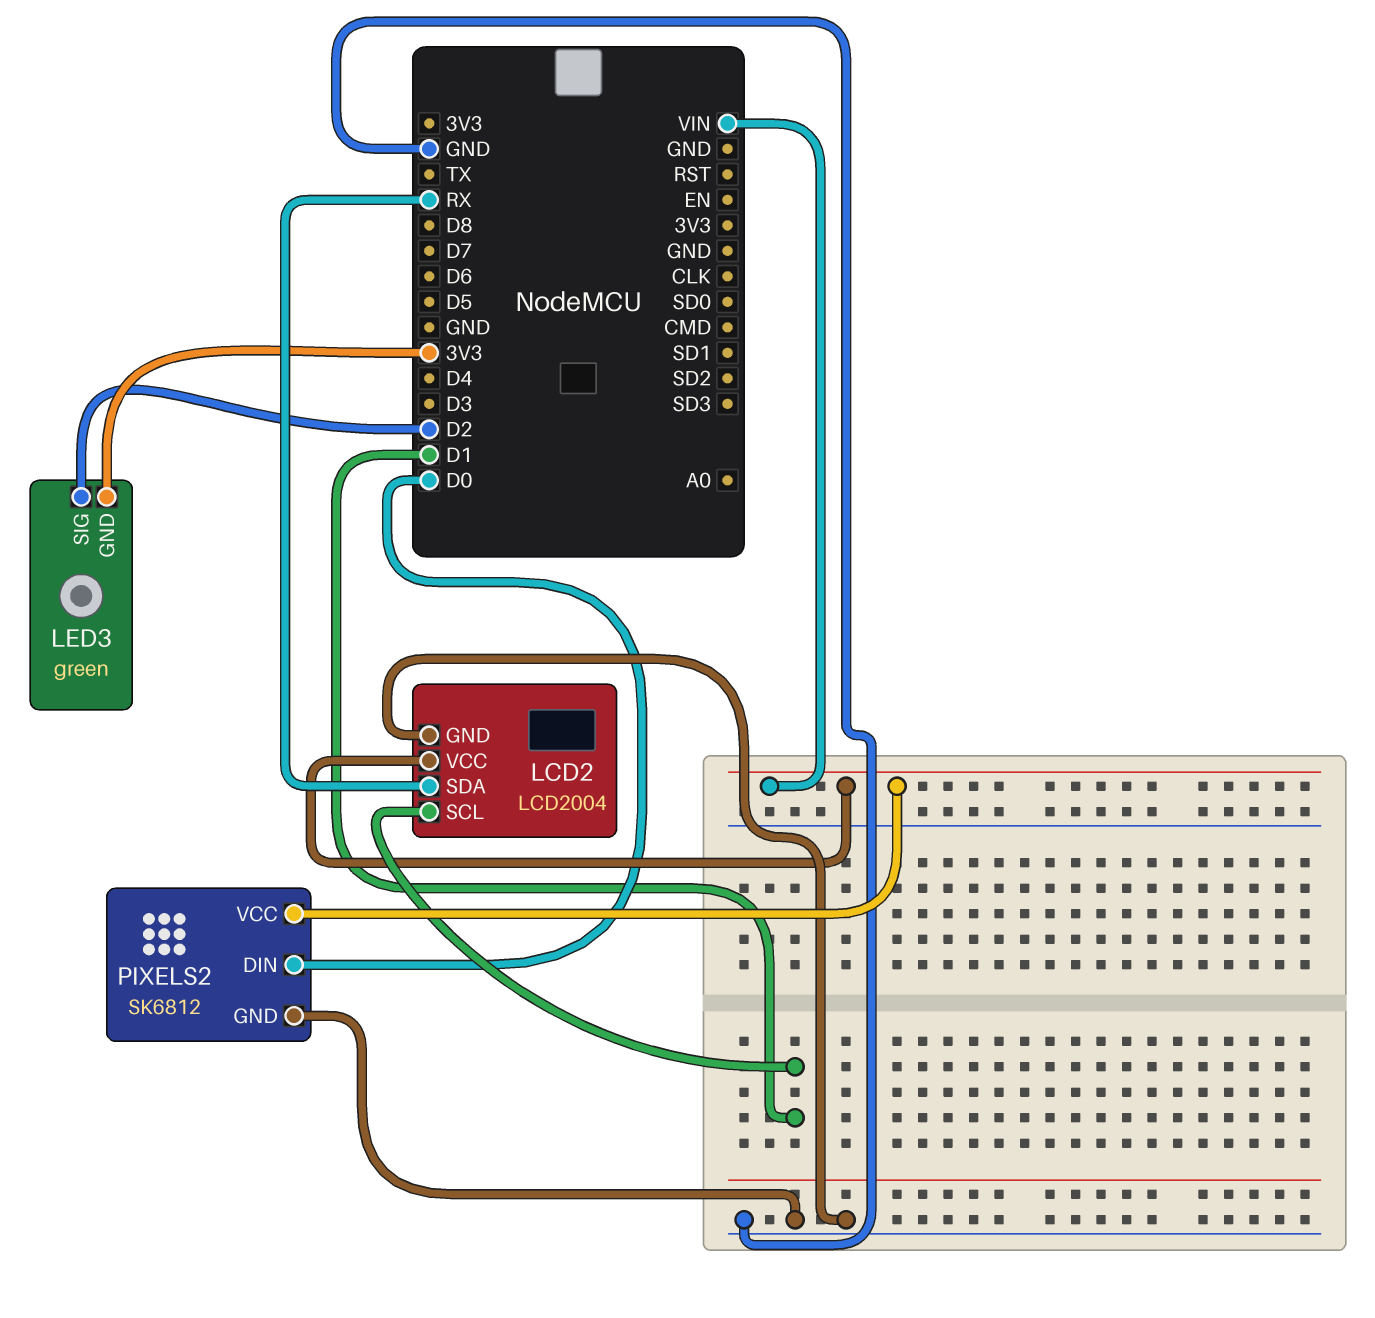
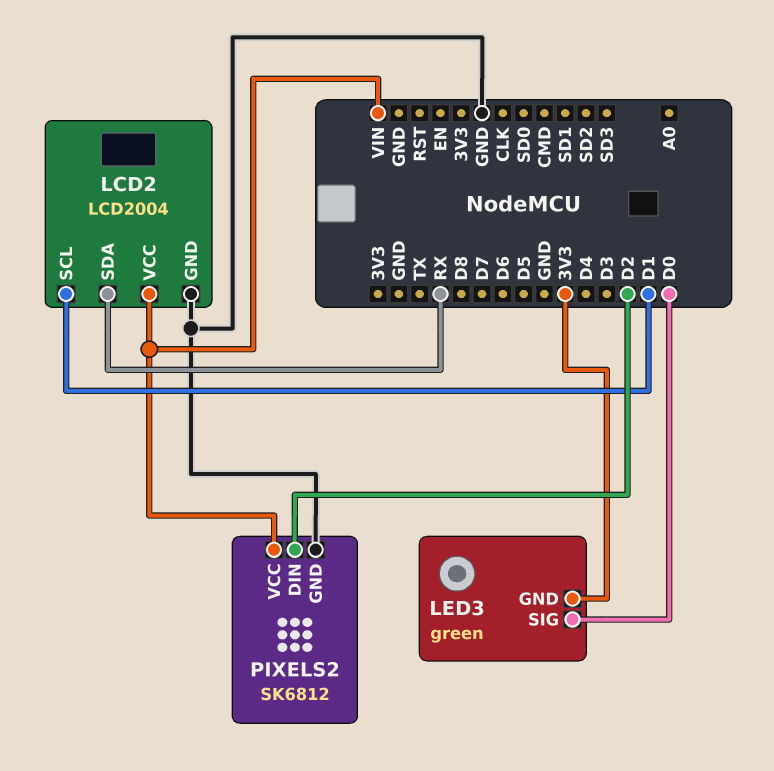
LED3 pin SIG: D2 -> D0
PIXELS2 pin DIN: D0 -> D2

